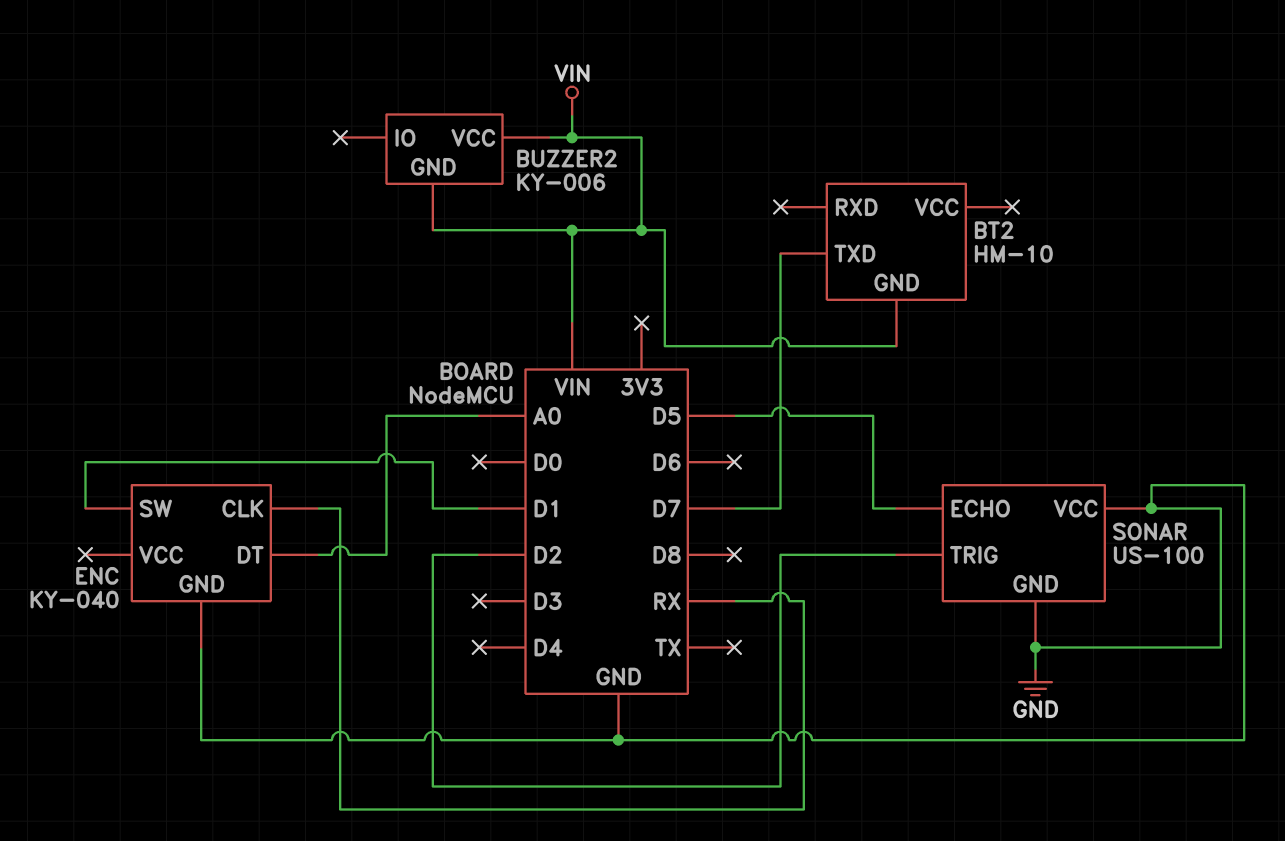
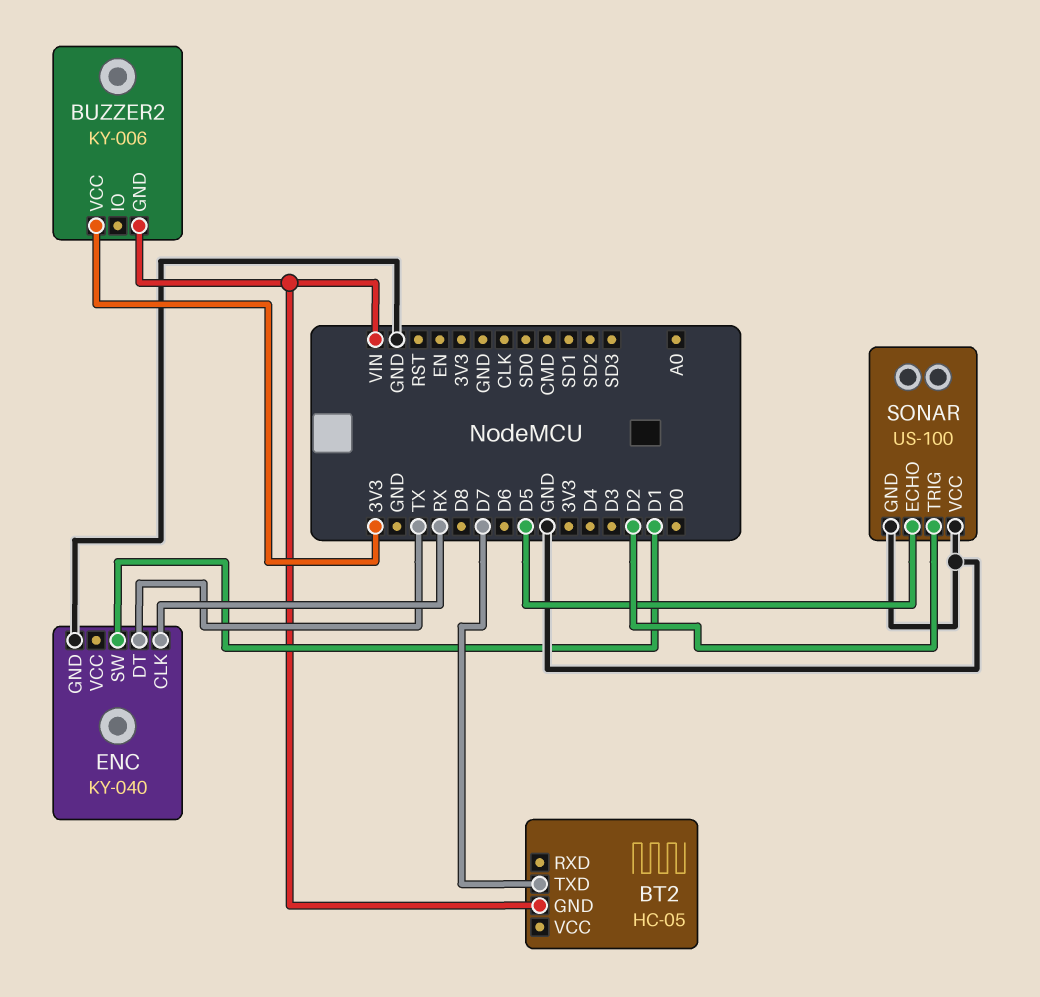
BT2: HM-10 -> HC-05
BUZZER2 pin VCC: VIN -> 3V3
ENC pin DT: A0 -> TX

